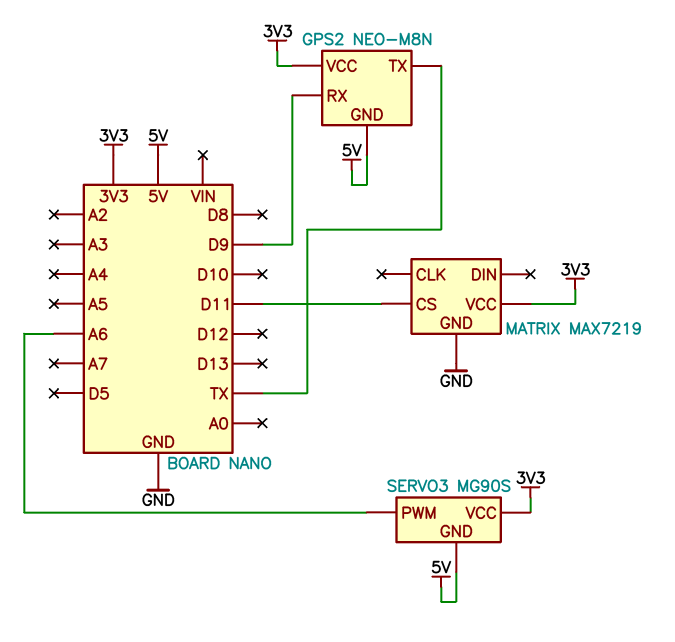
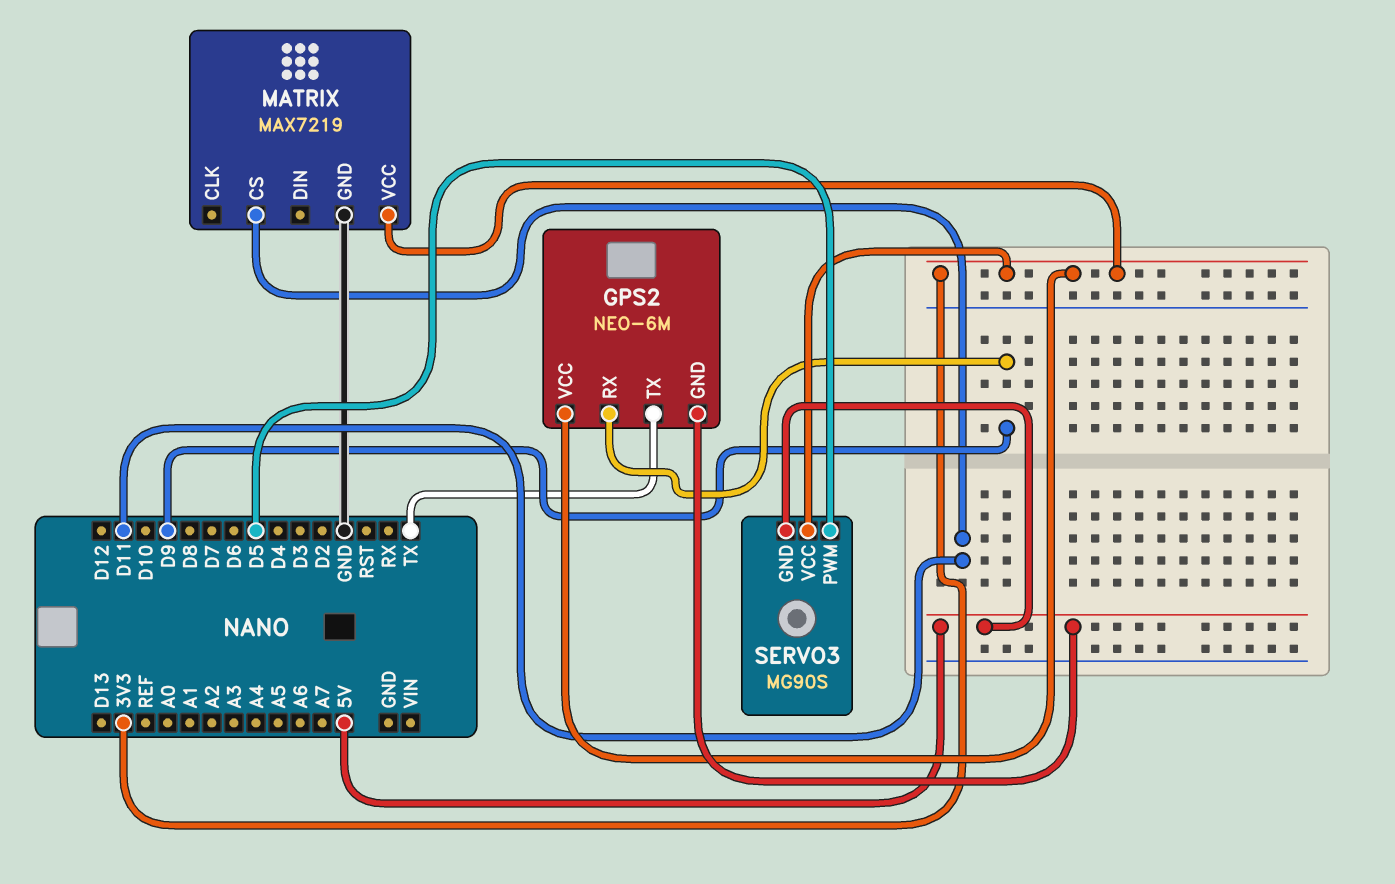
GPS2: NEO-M8N -> NEO-6M
SERVO3 pin PWM: A6 -> D5

